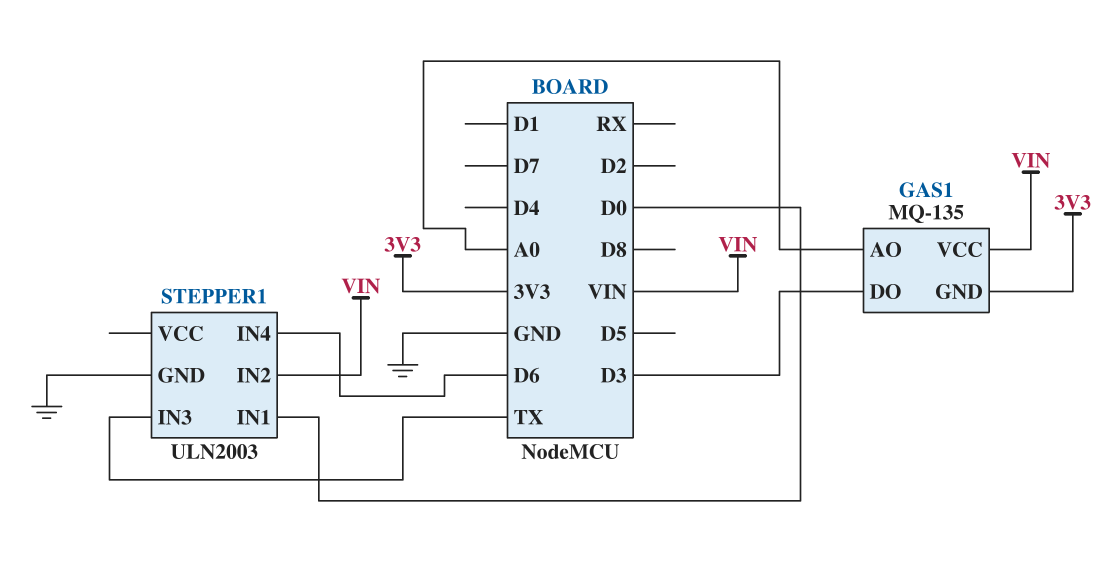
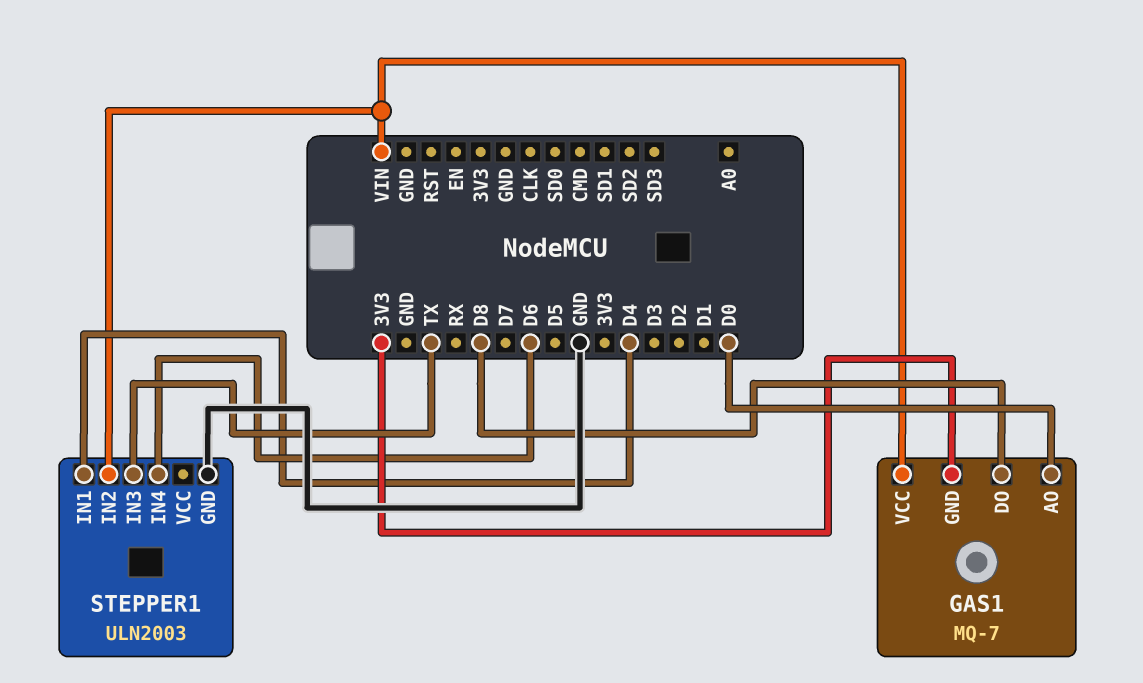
GAS1: MQ-135 -> MQ-7
GAS1 pin AO: A0 -> D0
GAS1 pin DO: D3 -> D8
STEPPER1 pin IN1: D0 -> D4

